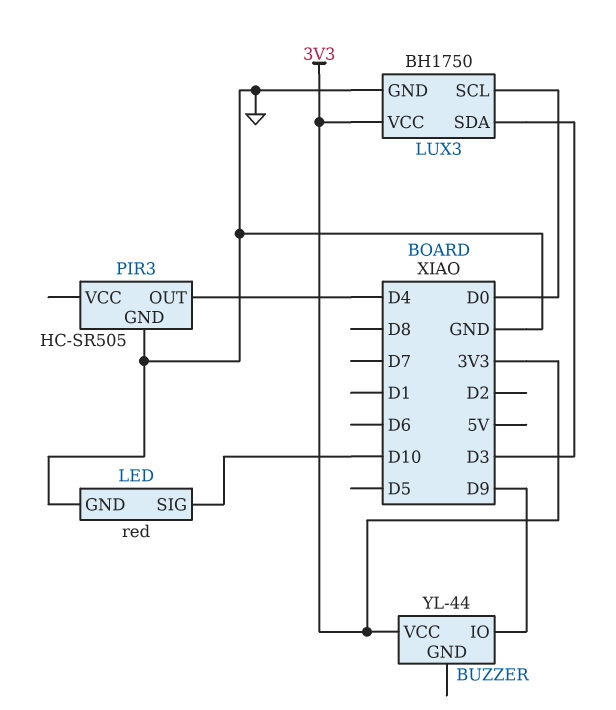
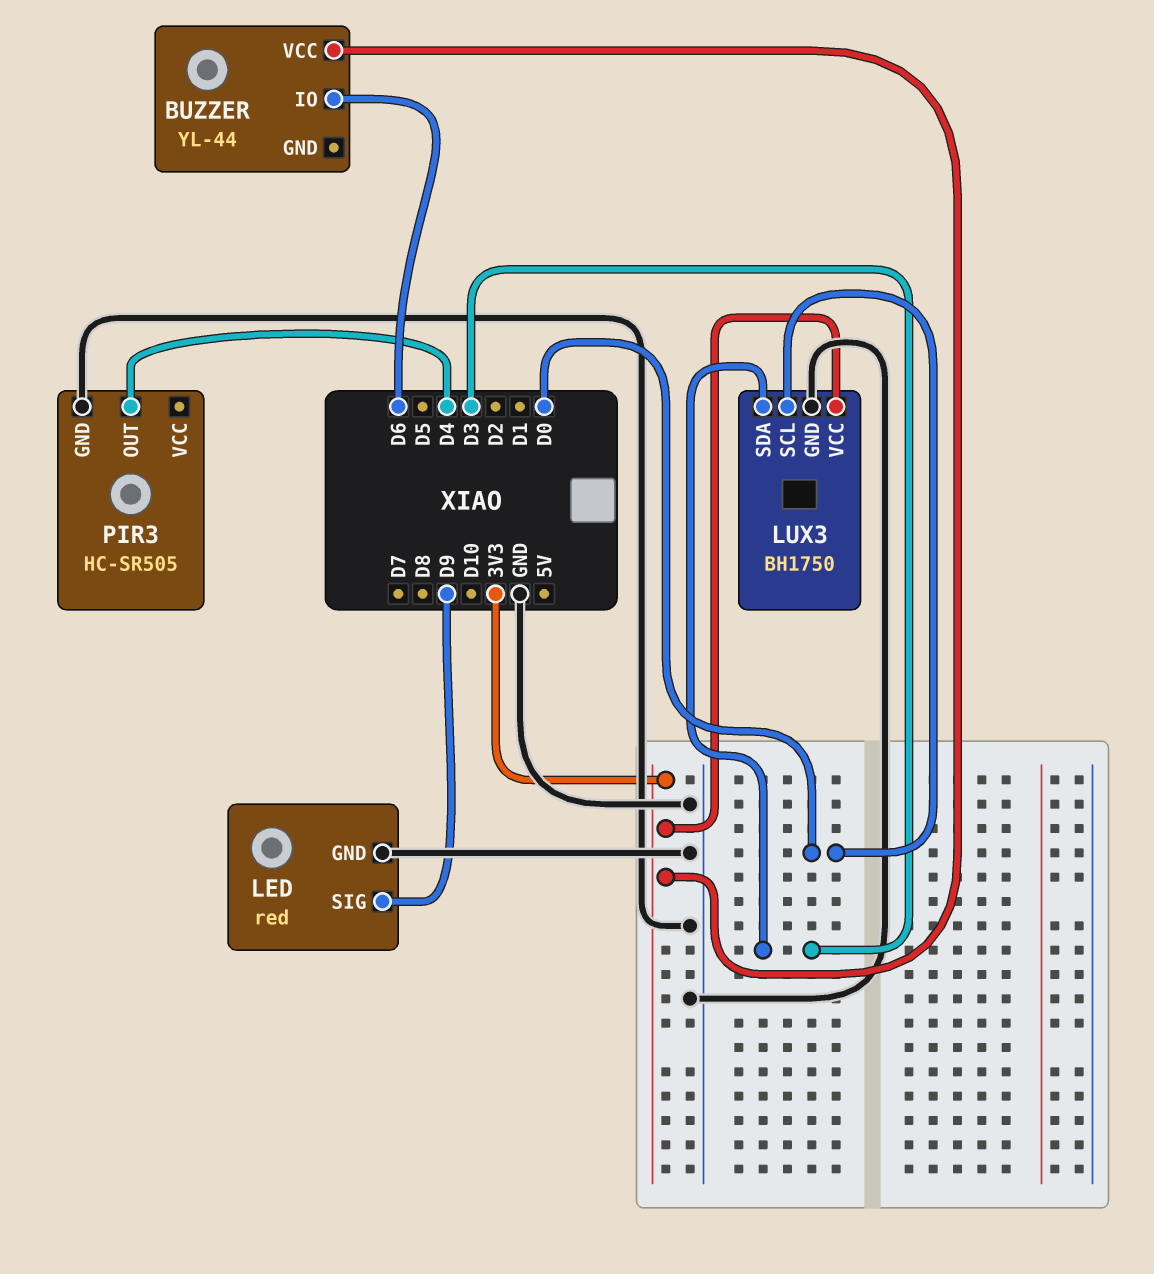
BUZZER pin IO: D9 -> D6
LED pin SIG: D10 -> D9

